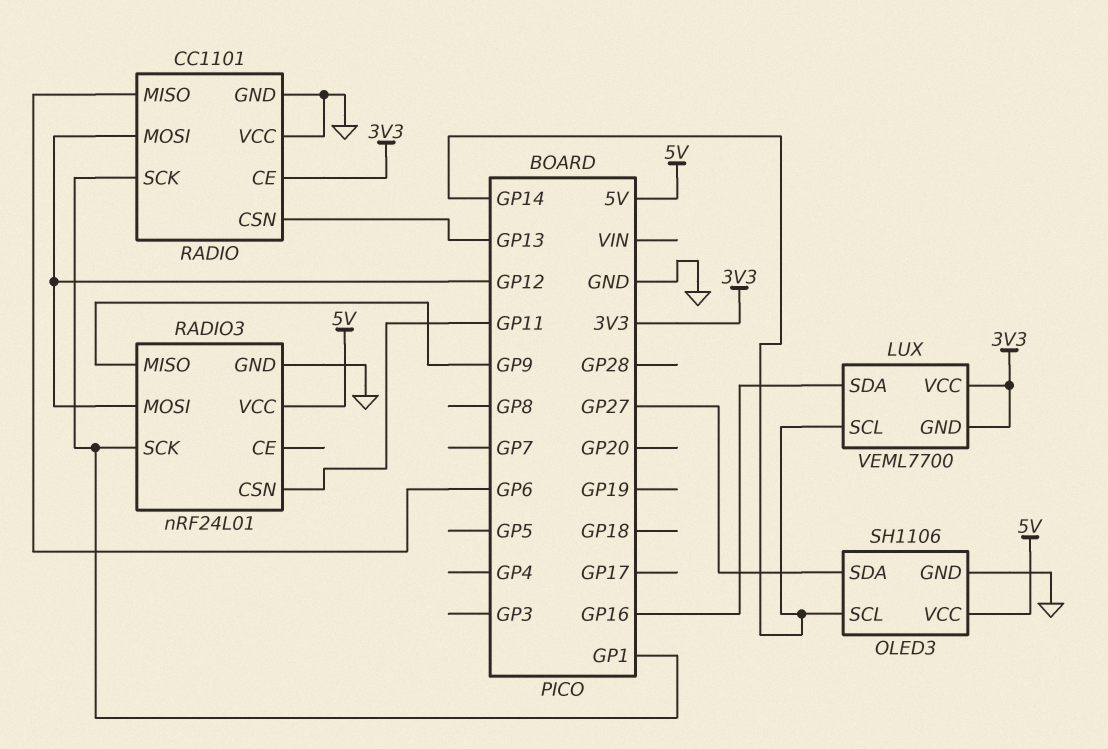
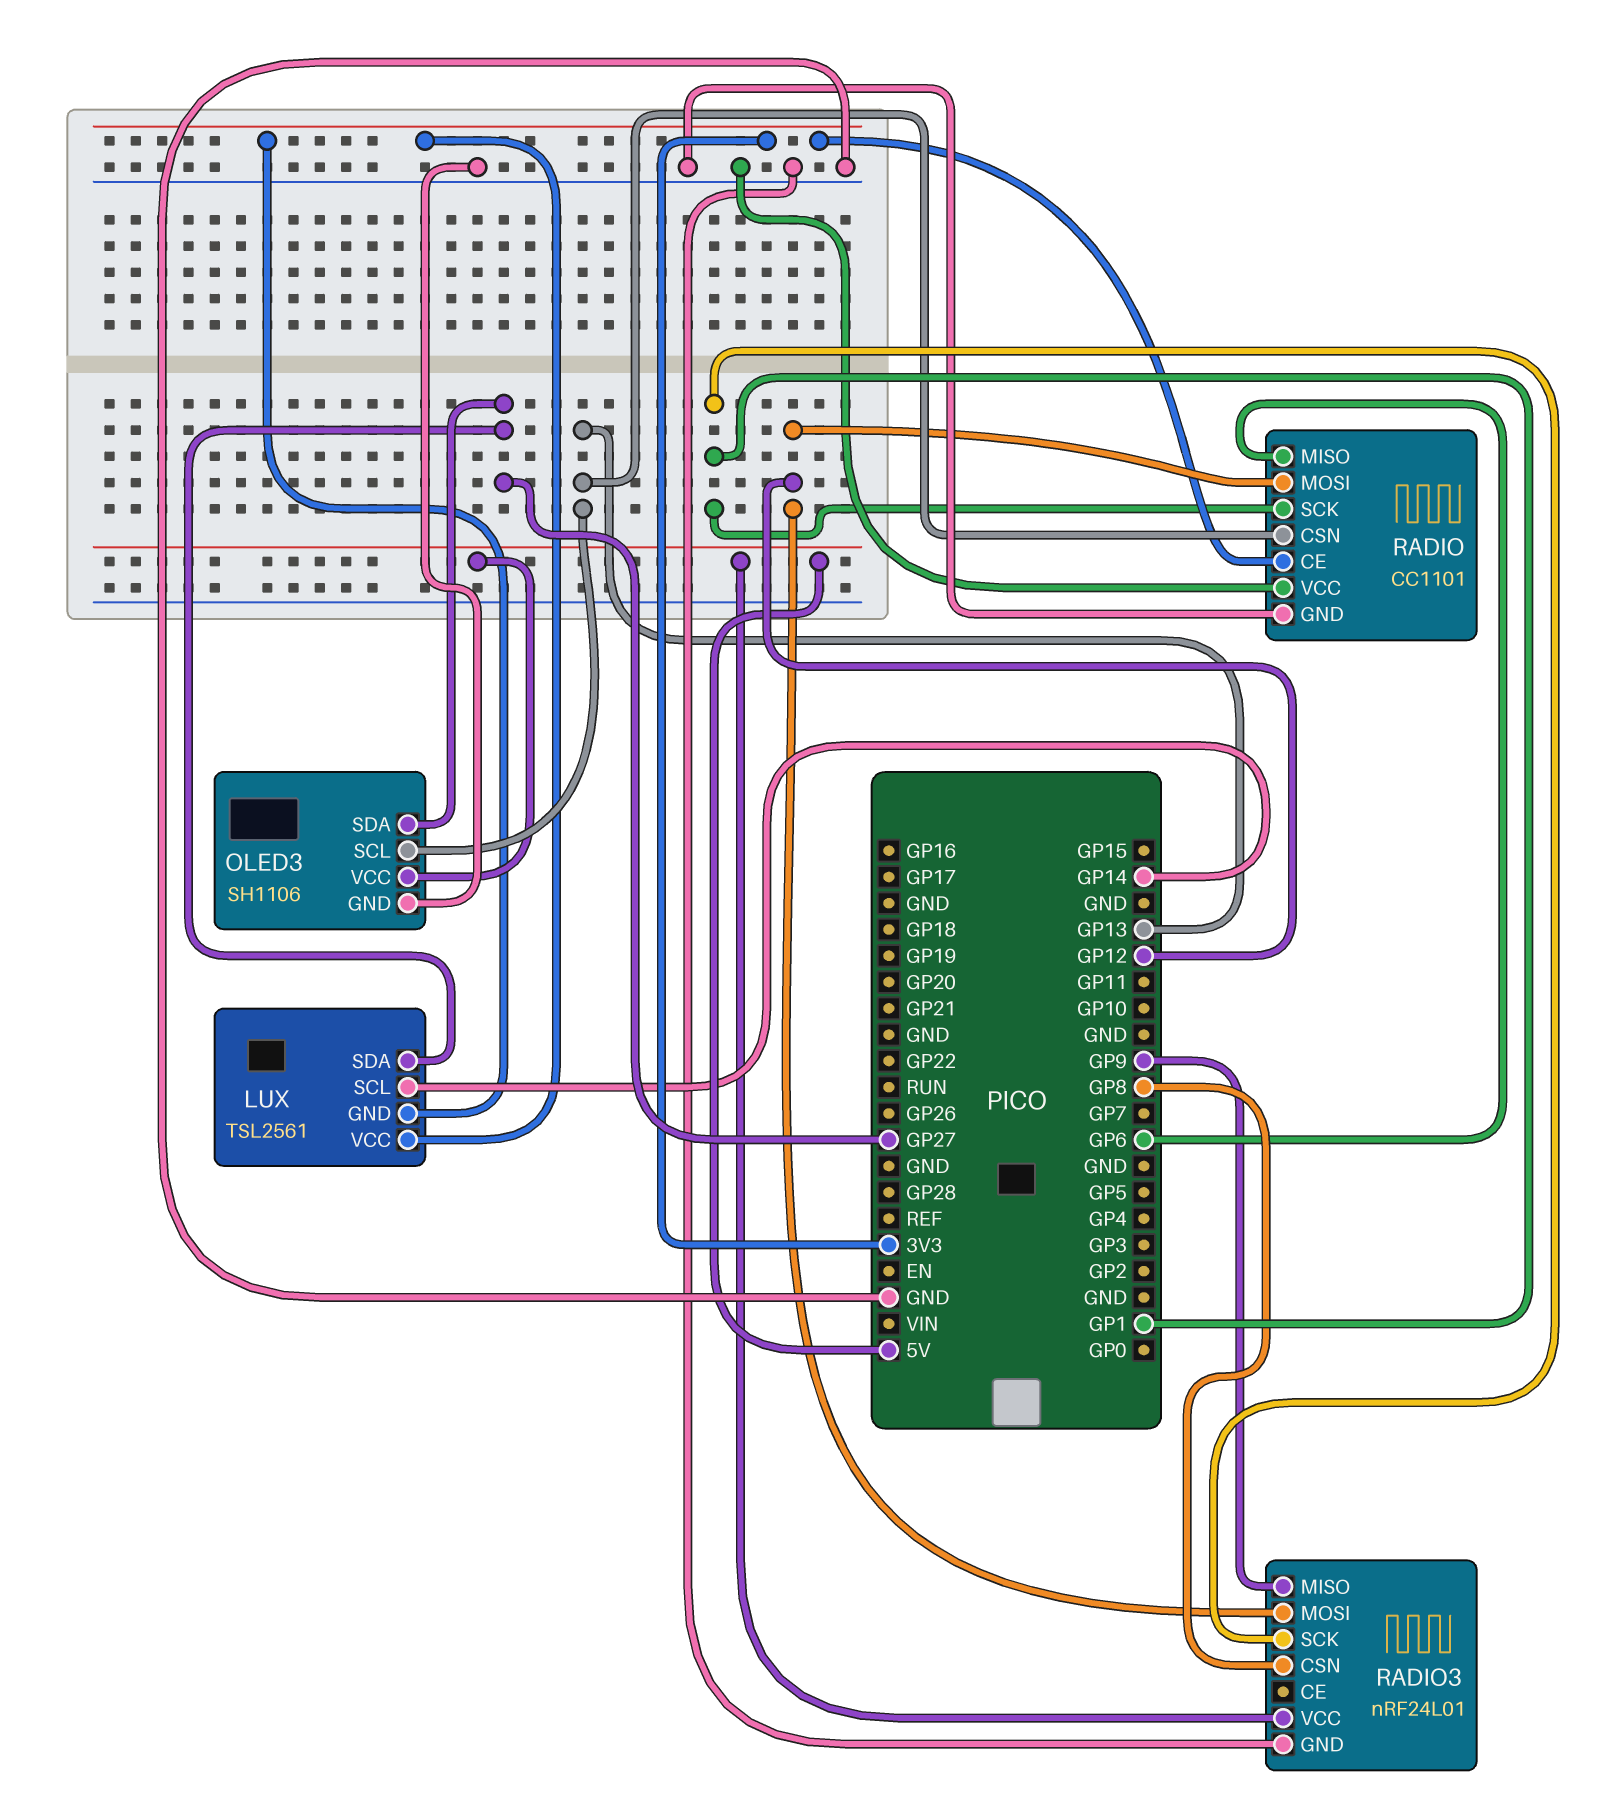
LUX: VEML7700 -> TSL2561
LUX pin SDA: GP16 -> GP27
OLED3 pin SCL: GP14 -> GP13
RADIO3 pin CSN: GP11 -> GP8

